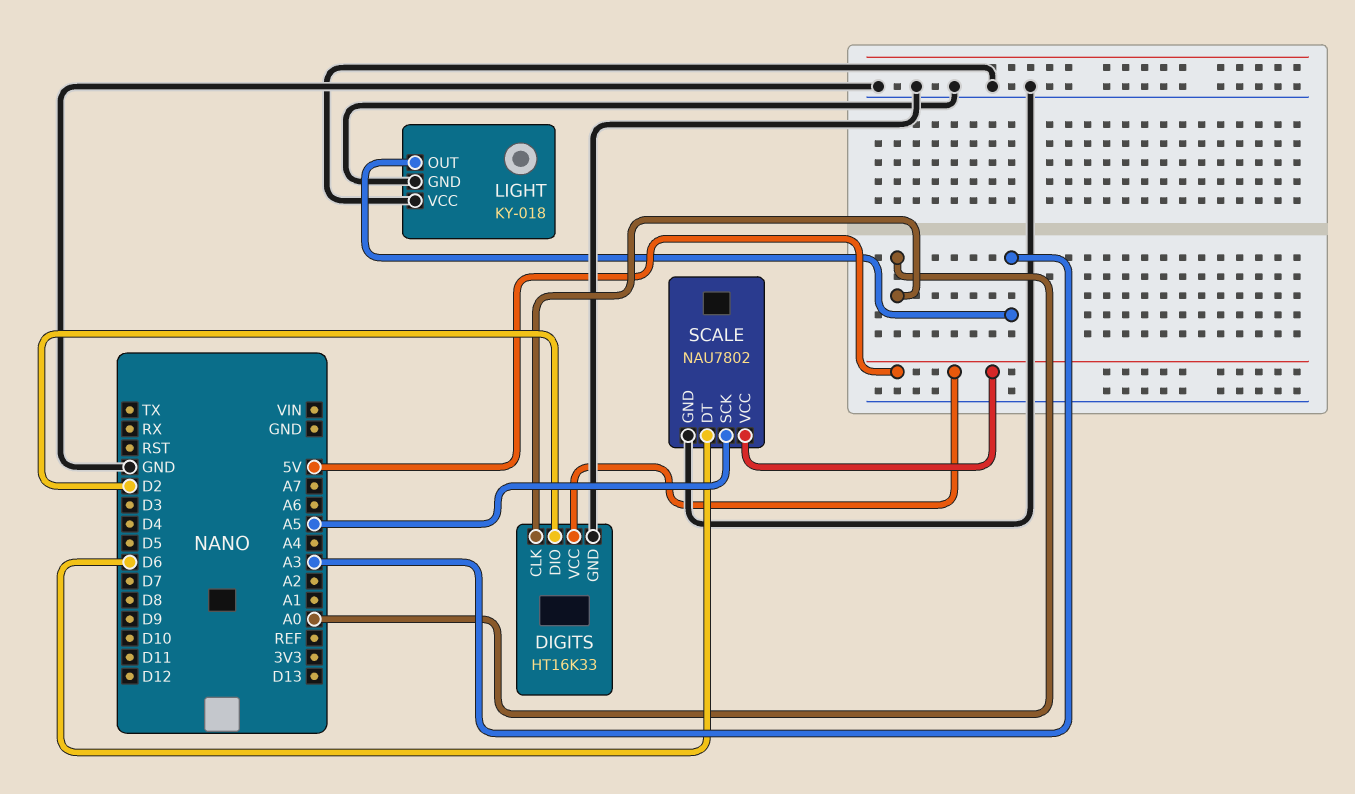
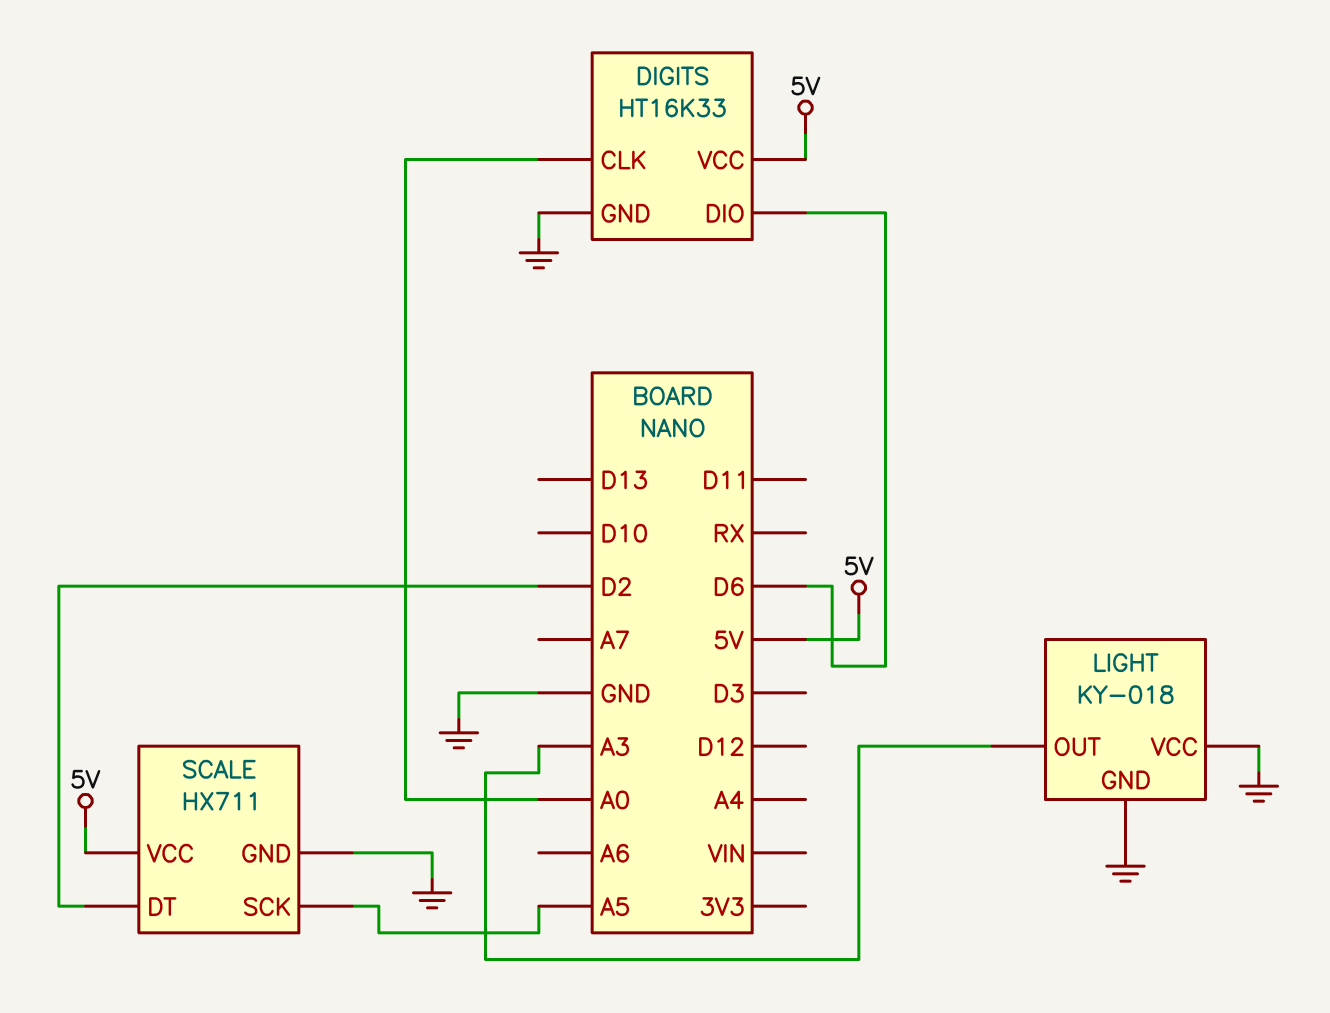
DIGITS pin DIO: D2 -> D6
SCALE: NAU7802 -> HX711
SCALE pin DT: D6 -> D2

